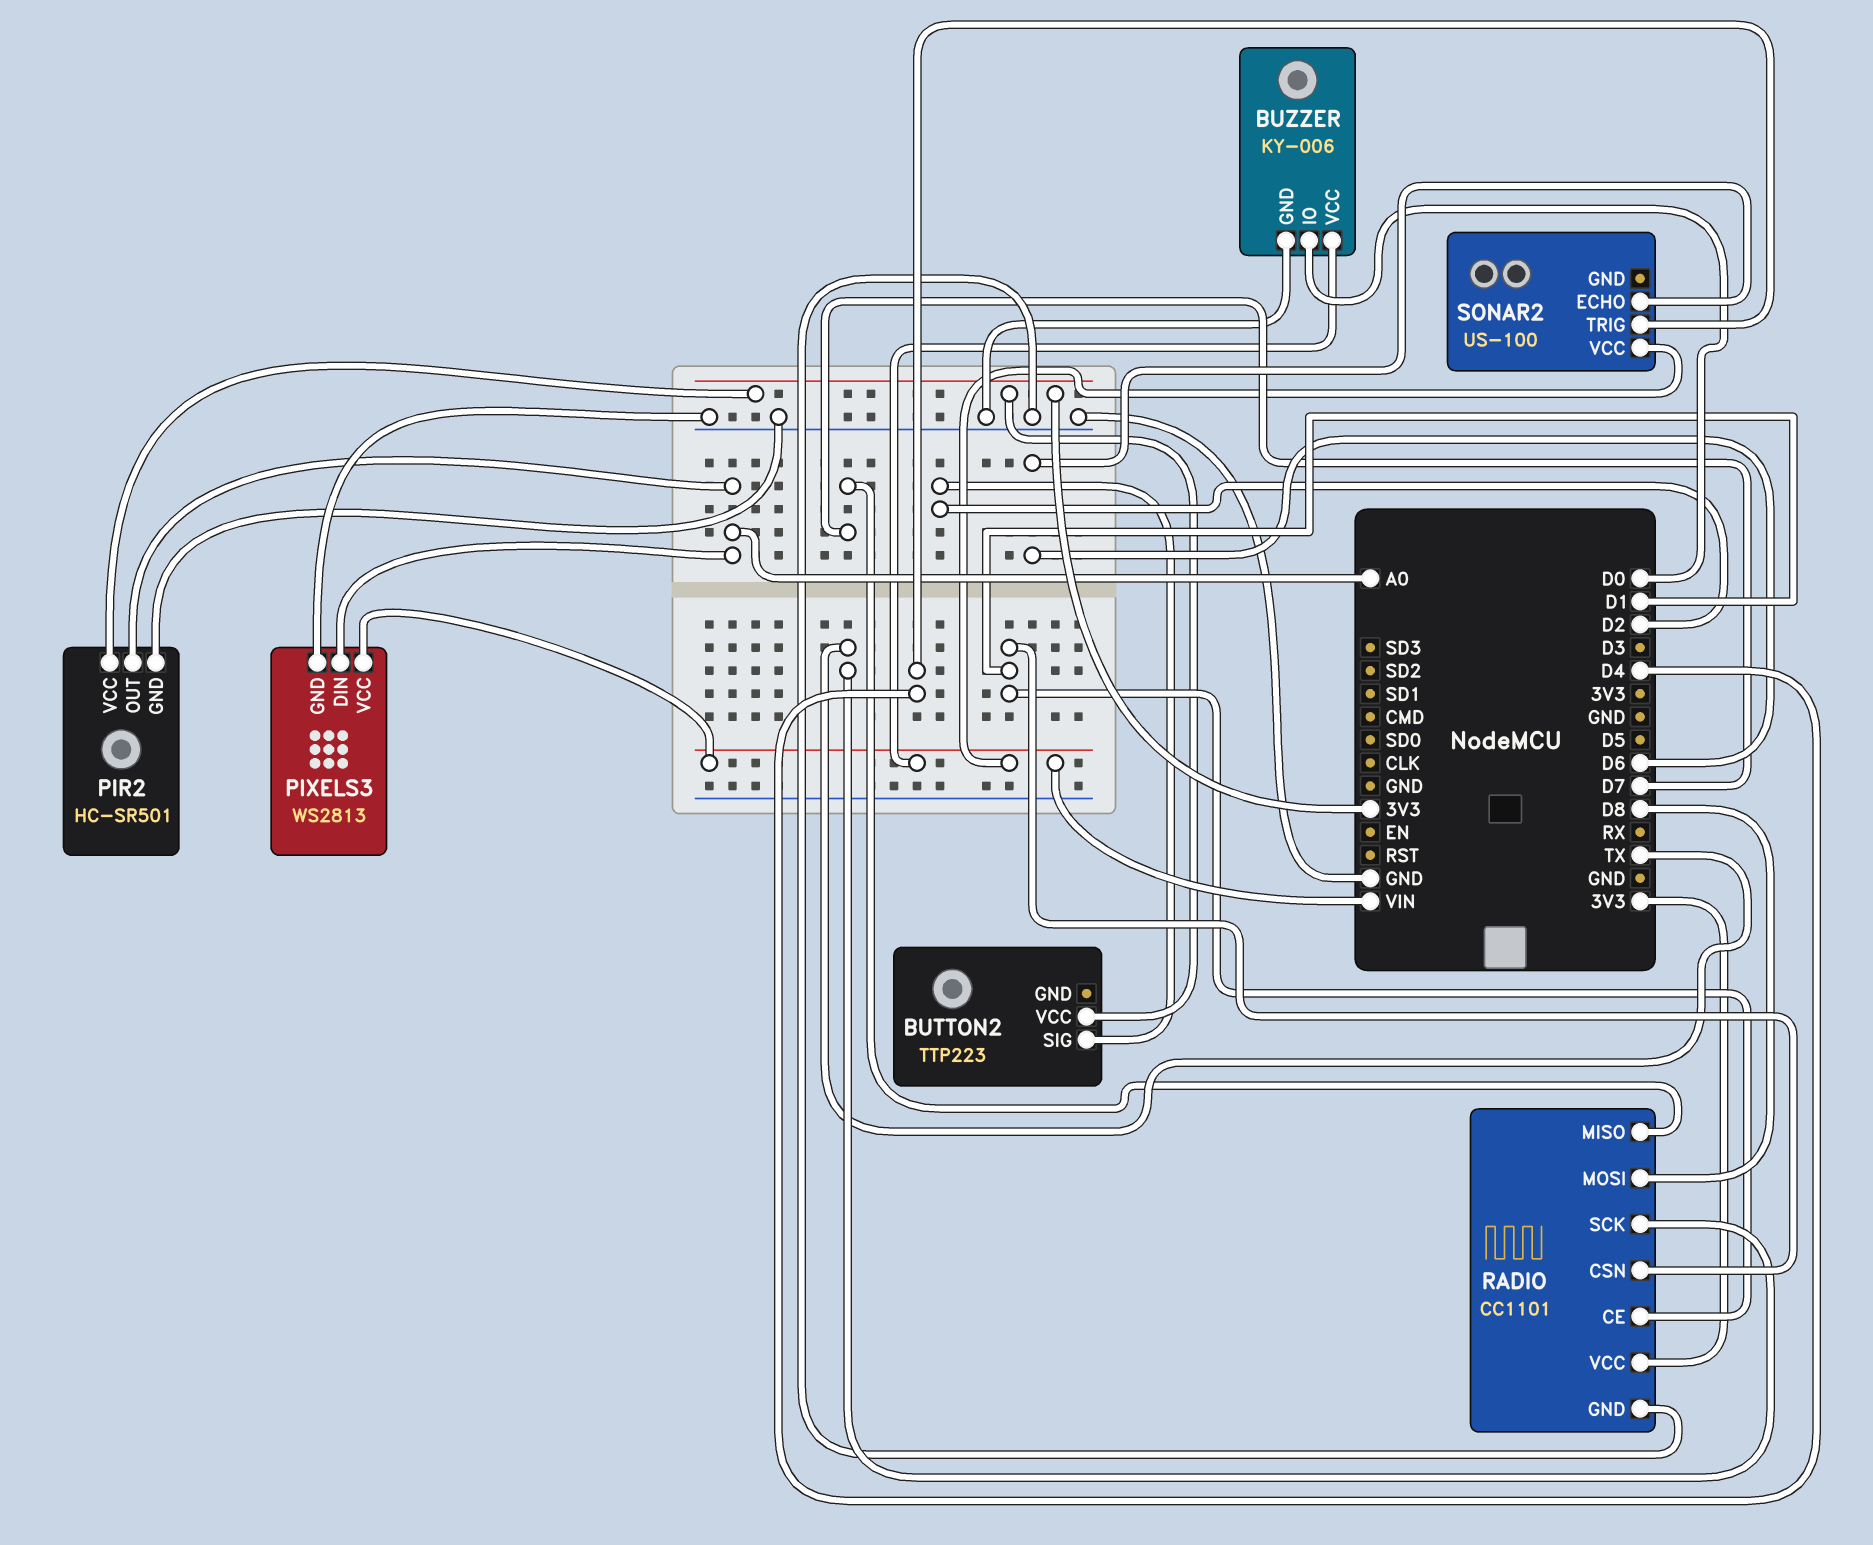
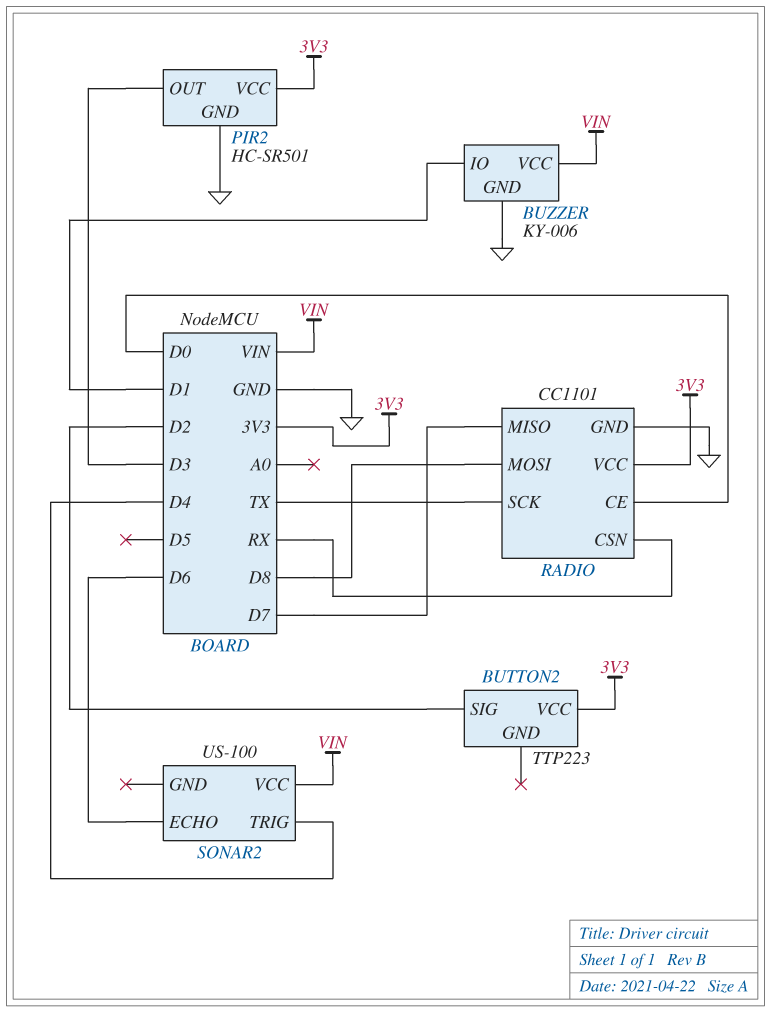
BUZZER pin IO: D0 -> D1
PIR2 pin OUT: A0 -> D3
PIXELS3: WS2813 -> none
PIXELS3 pin DIN: A0 -> none
PIXELS3 pin GND: GND -> none
PIXELS3 pin VCC: VIN -> none
RADIO pin CE: D1 -> D0
RADIO pin CSN: D1 -> RX

